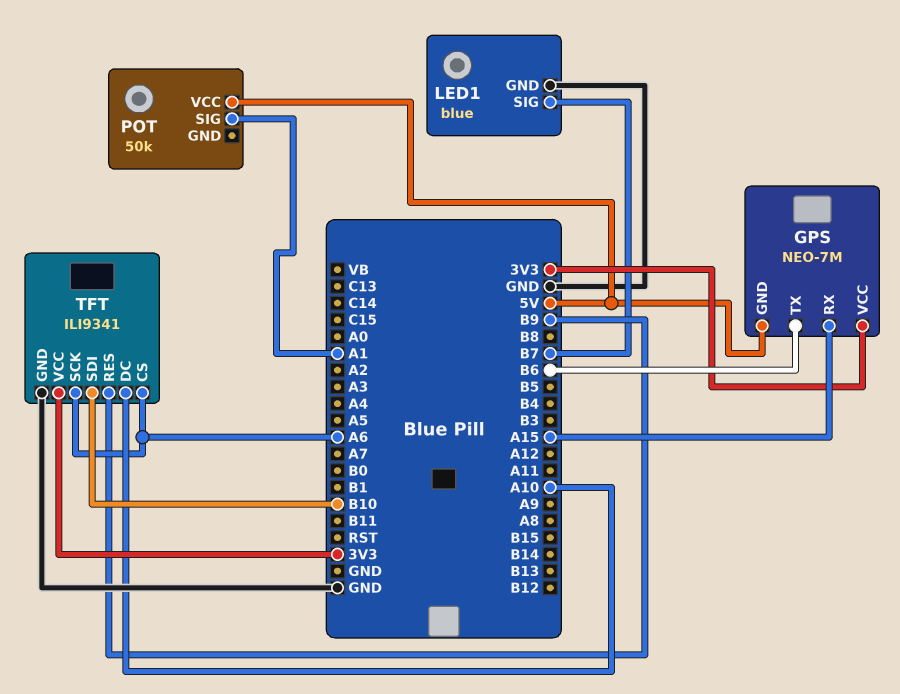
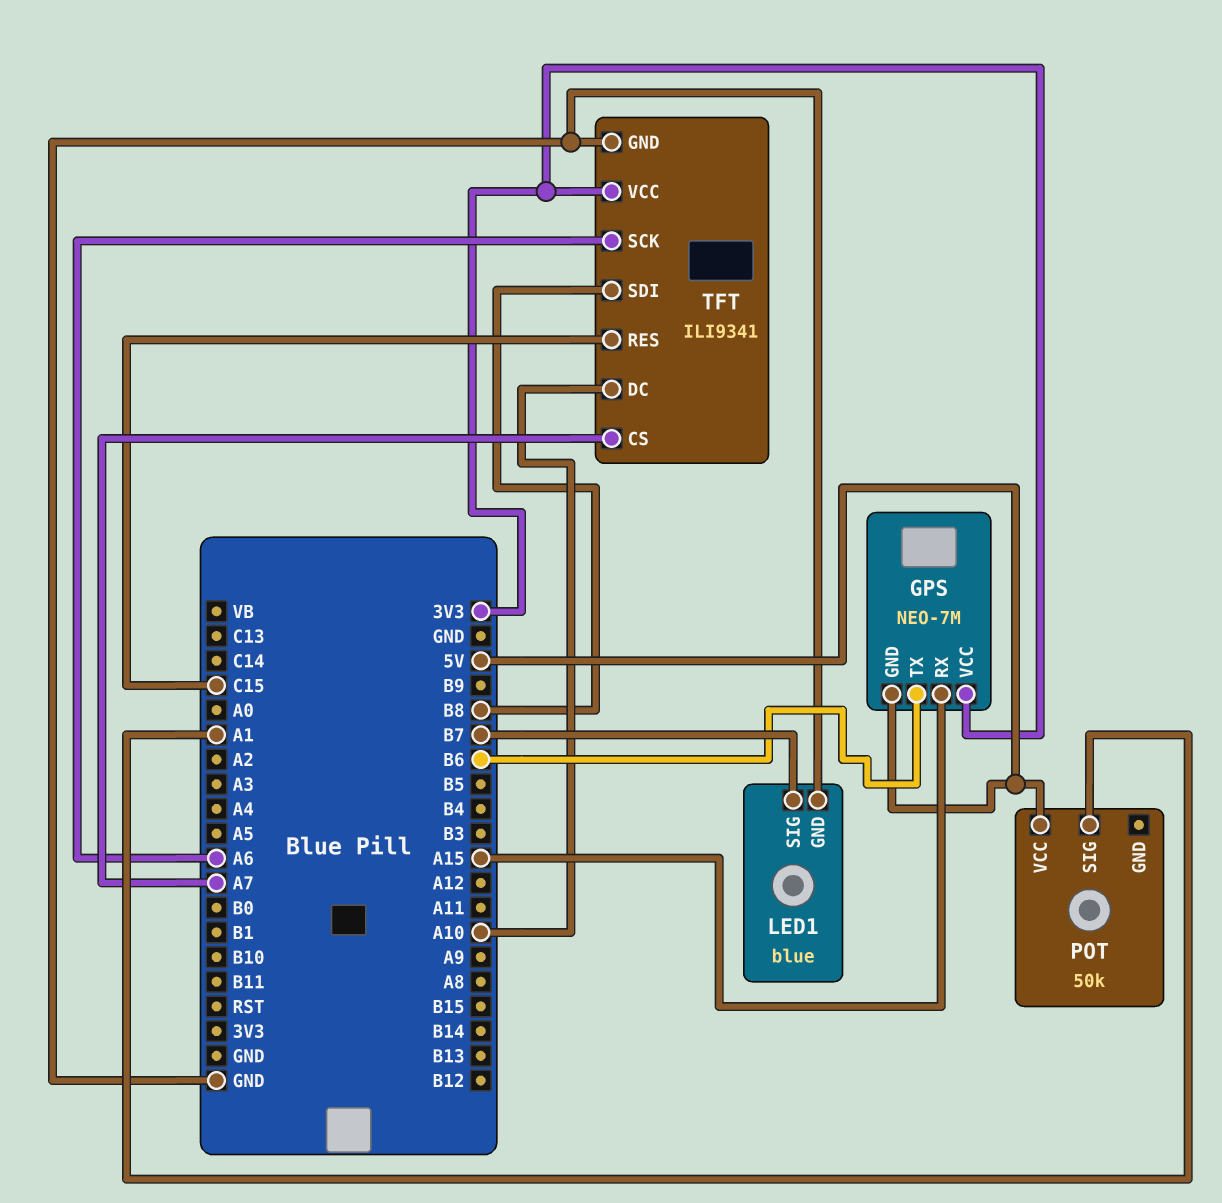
TFT pin CS: A6 -> A7
TFT pin RES: B9 -> C15
TFT pin SDI: B10 -> B8

